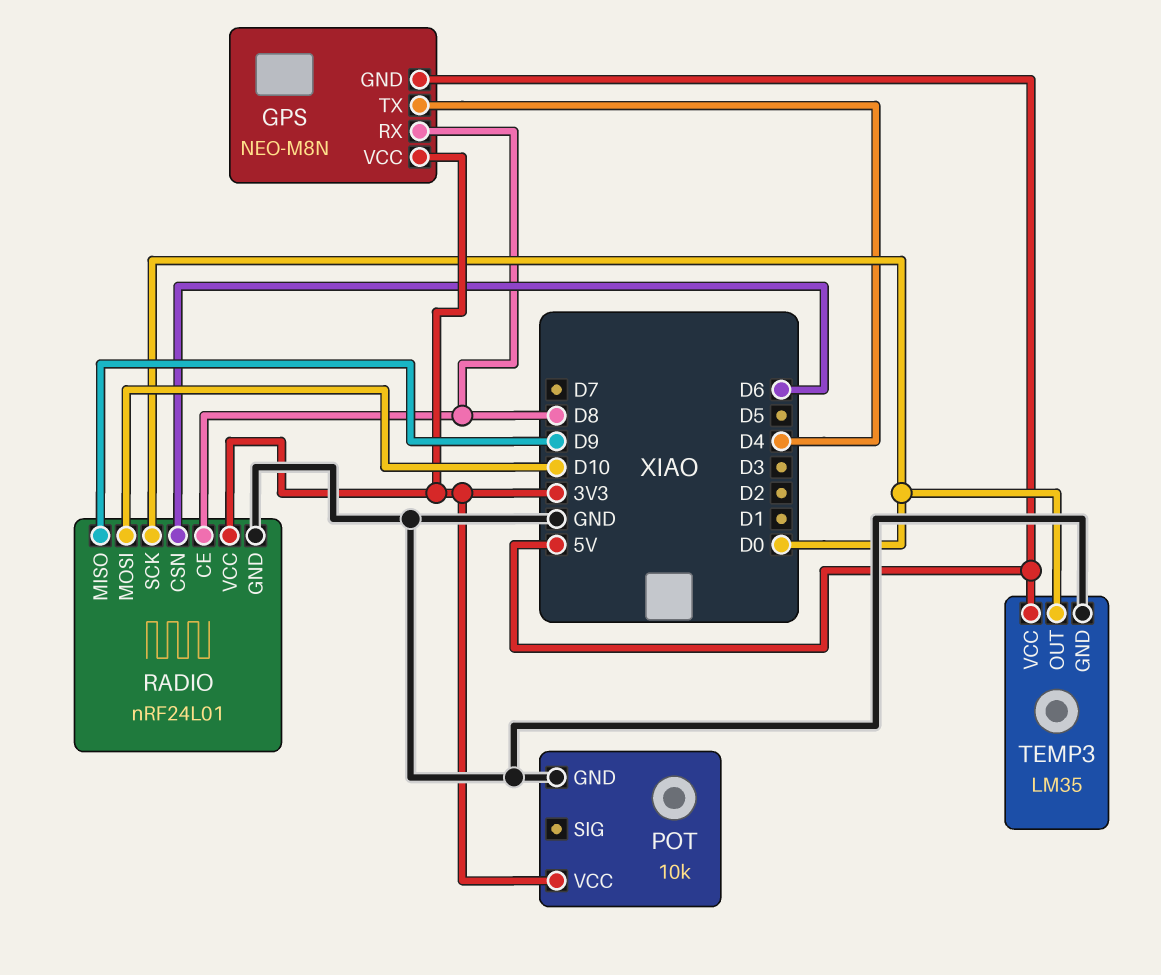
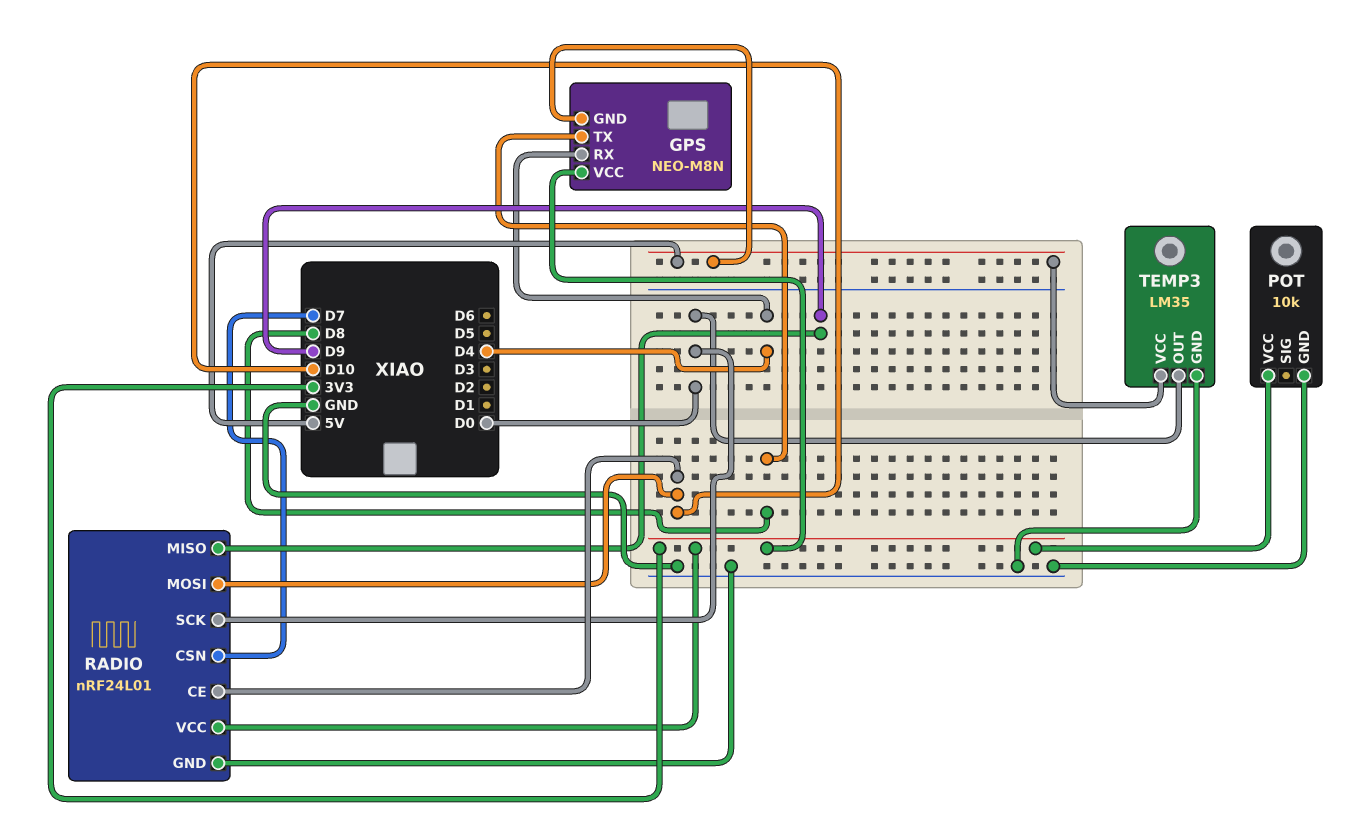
GPS pin RX: D8 -> D4
GPS pin TX: D4 -> D8
RADIO pin CE: D8 -> D10
RADIO pin CSN: D6 -> D7

